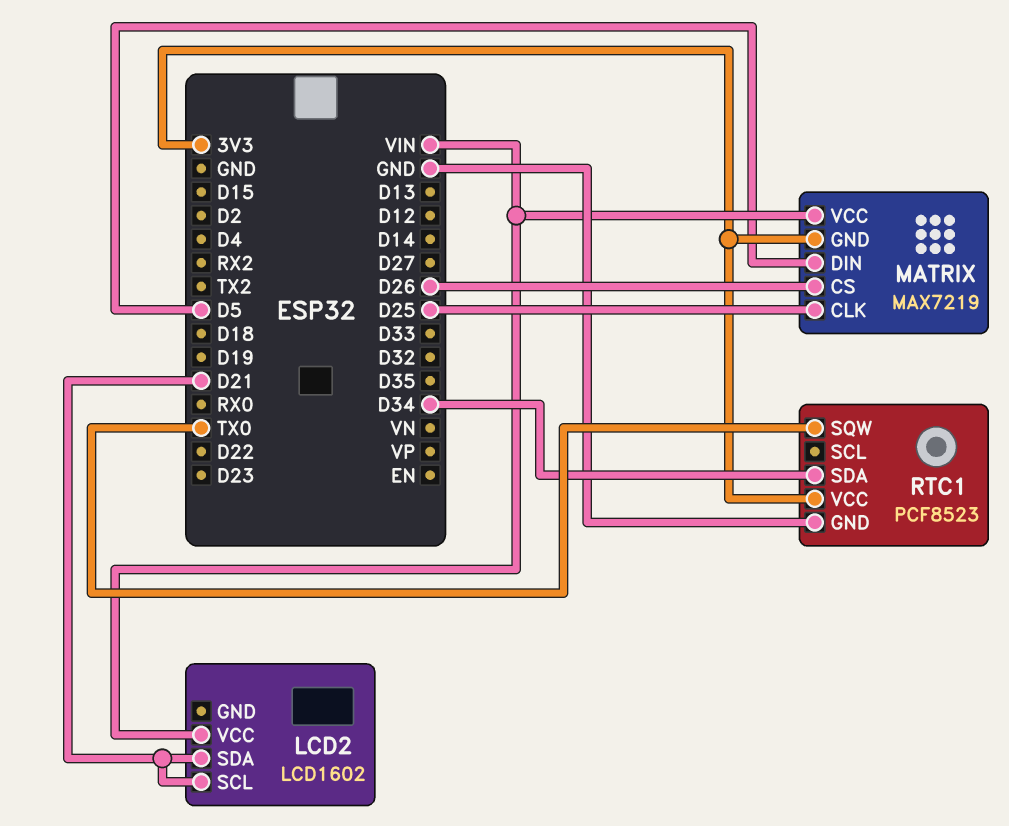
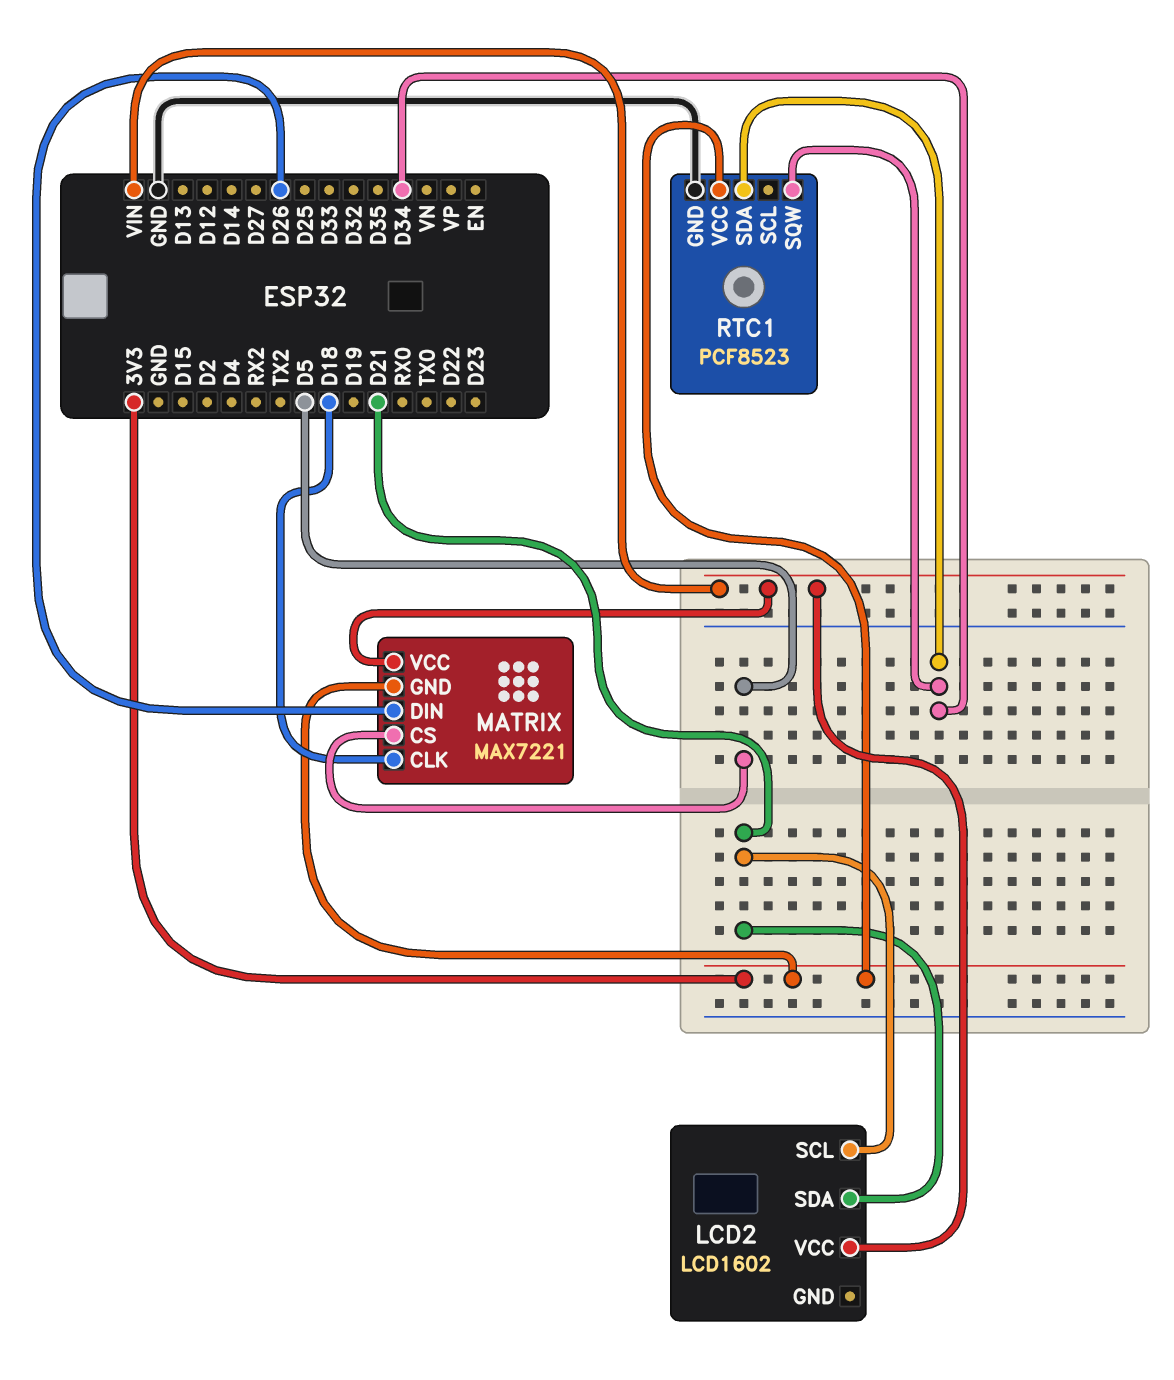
MATRIX: MAX7219 -> MAX7221
MATRIX pin CLK: D25 -> D18
MATRIX pin CS: D26 -> D5
MATRIX pin DIN: D5 -> D26
RTC1 pin SQW: TX0 -> D34

